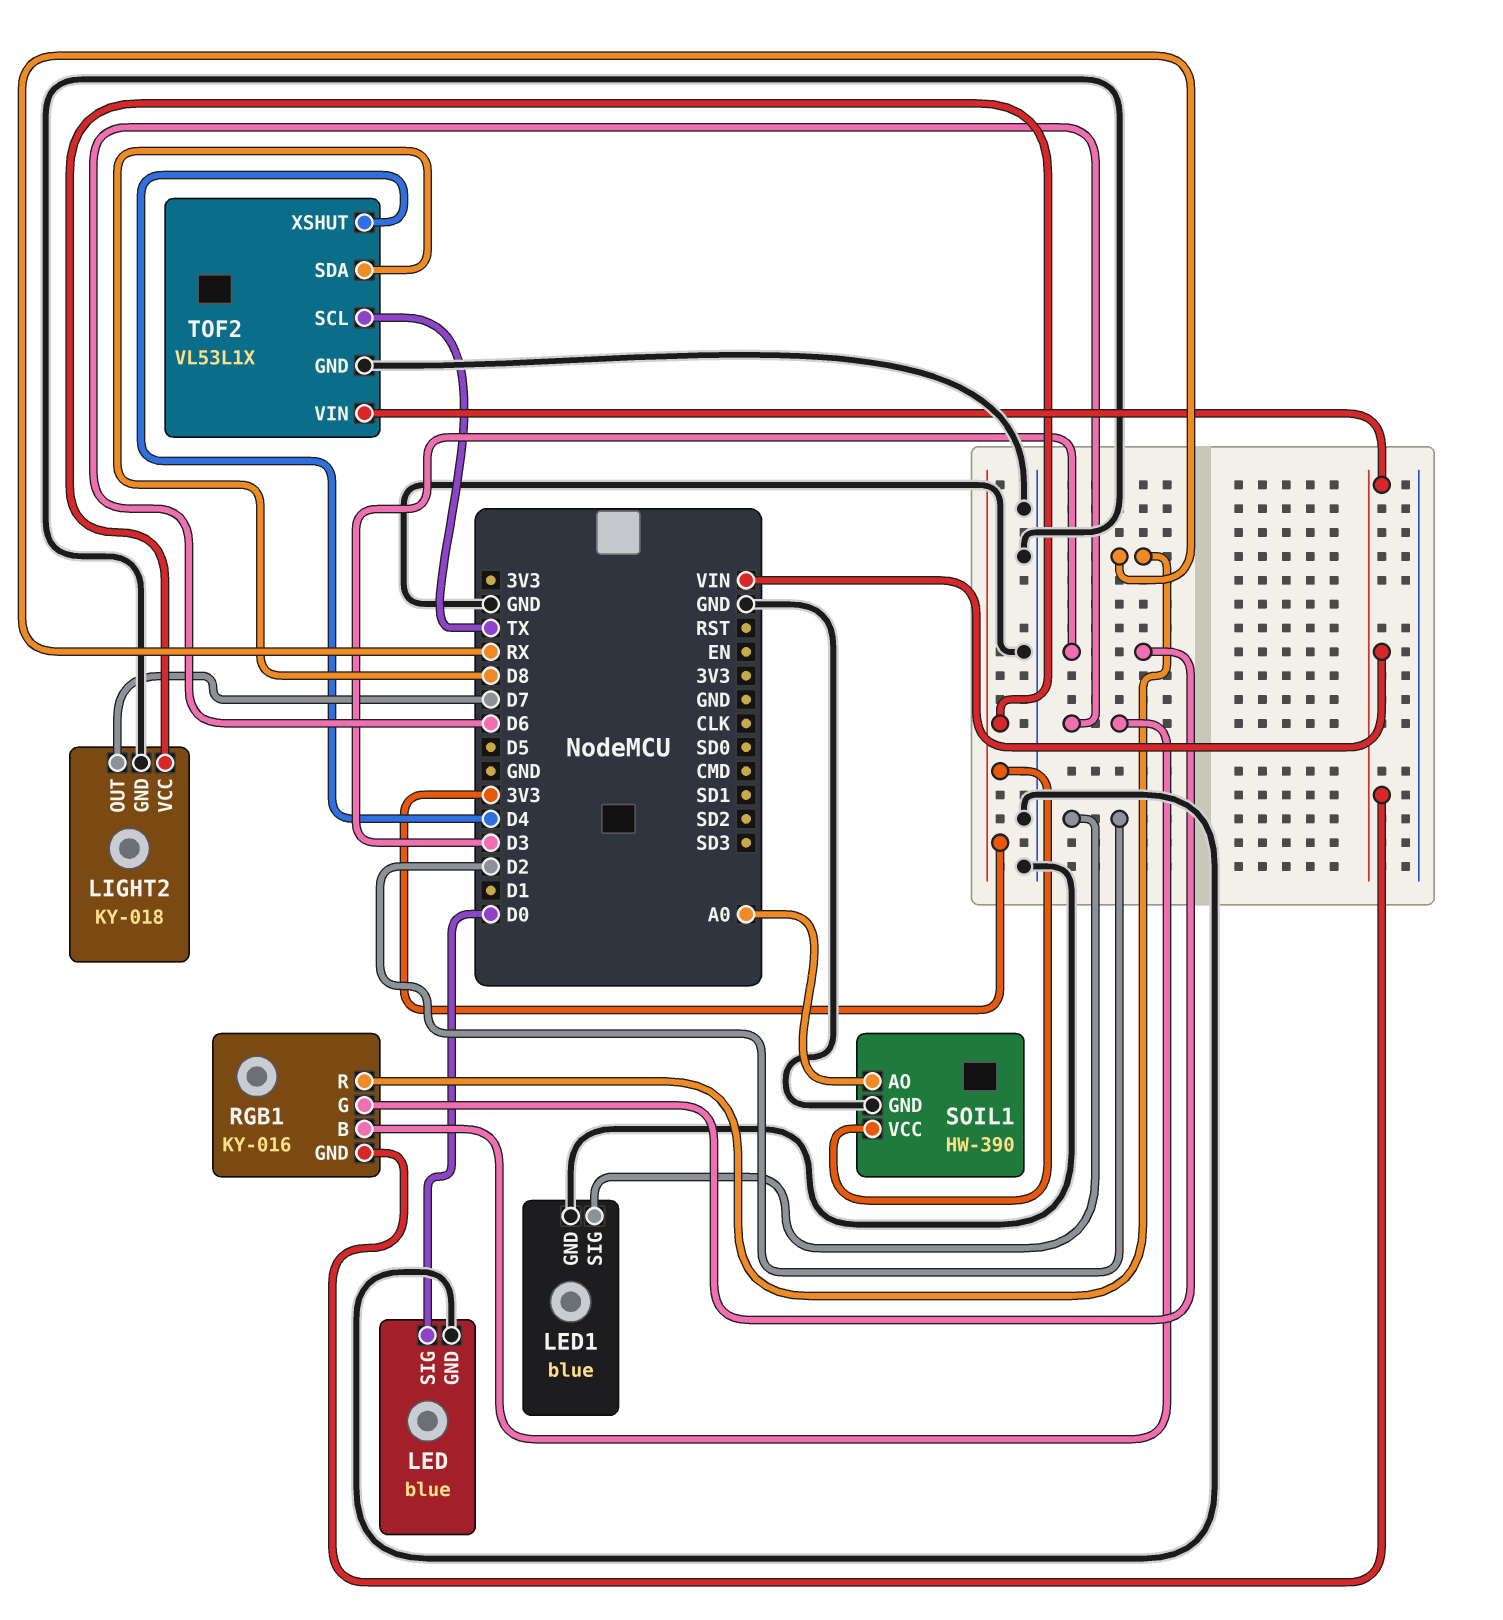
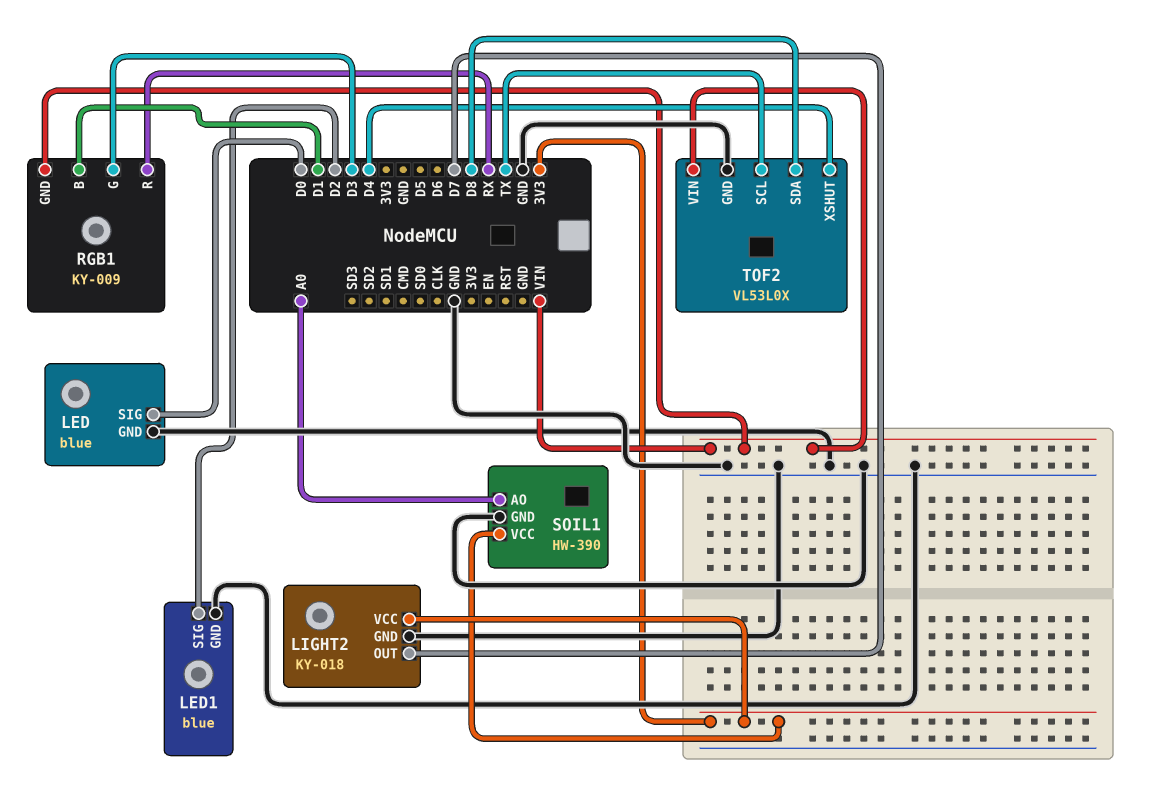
RGB1: KY-016 -> KY-009
RGB1 pin B: D6 -> D1
TOF2: VL53L1X -> VL53L0X

